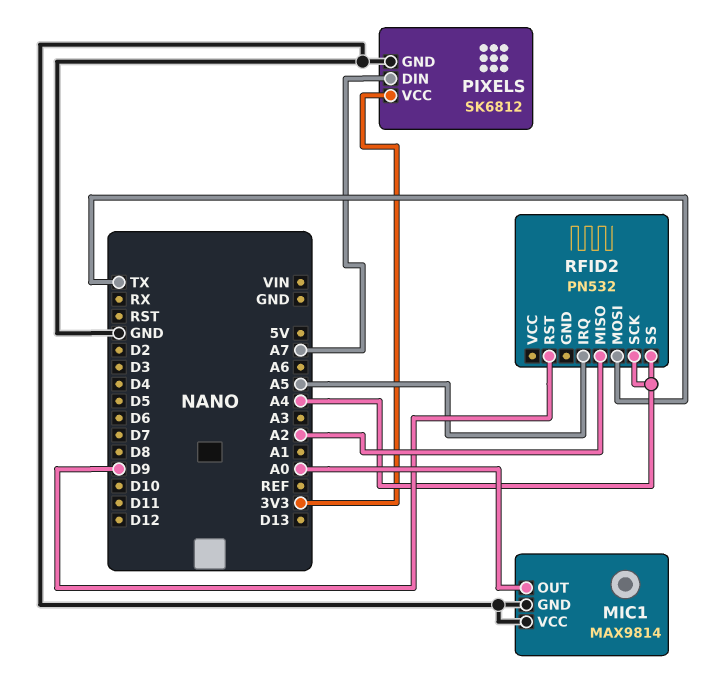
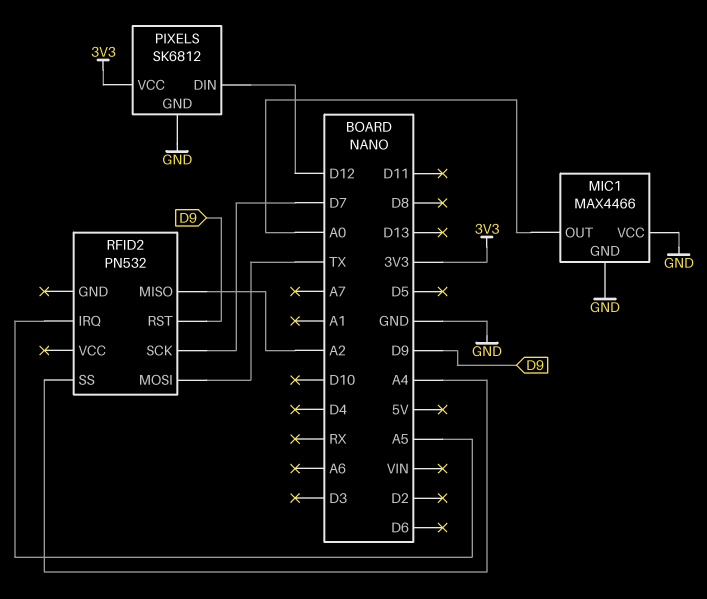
MIC1: MAX9814 -> MAX4466
PIXELS pin DIN: A7 -> D12
RFID2 pin SCK: A4 -> D7

